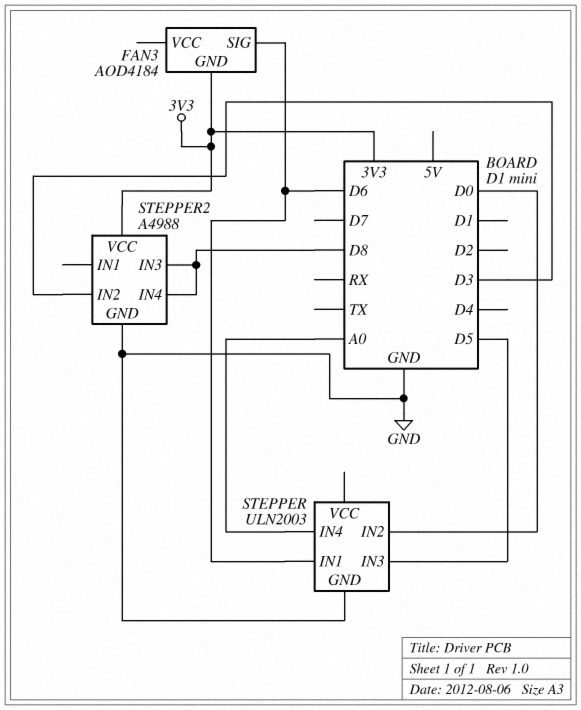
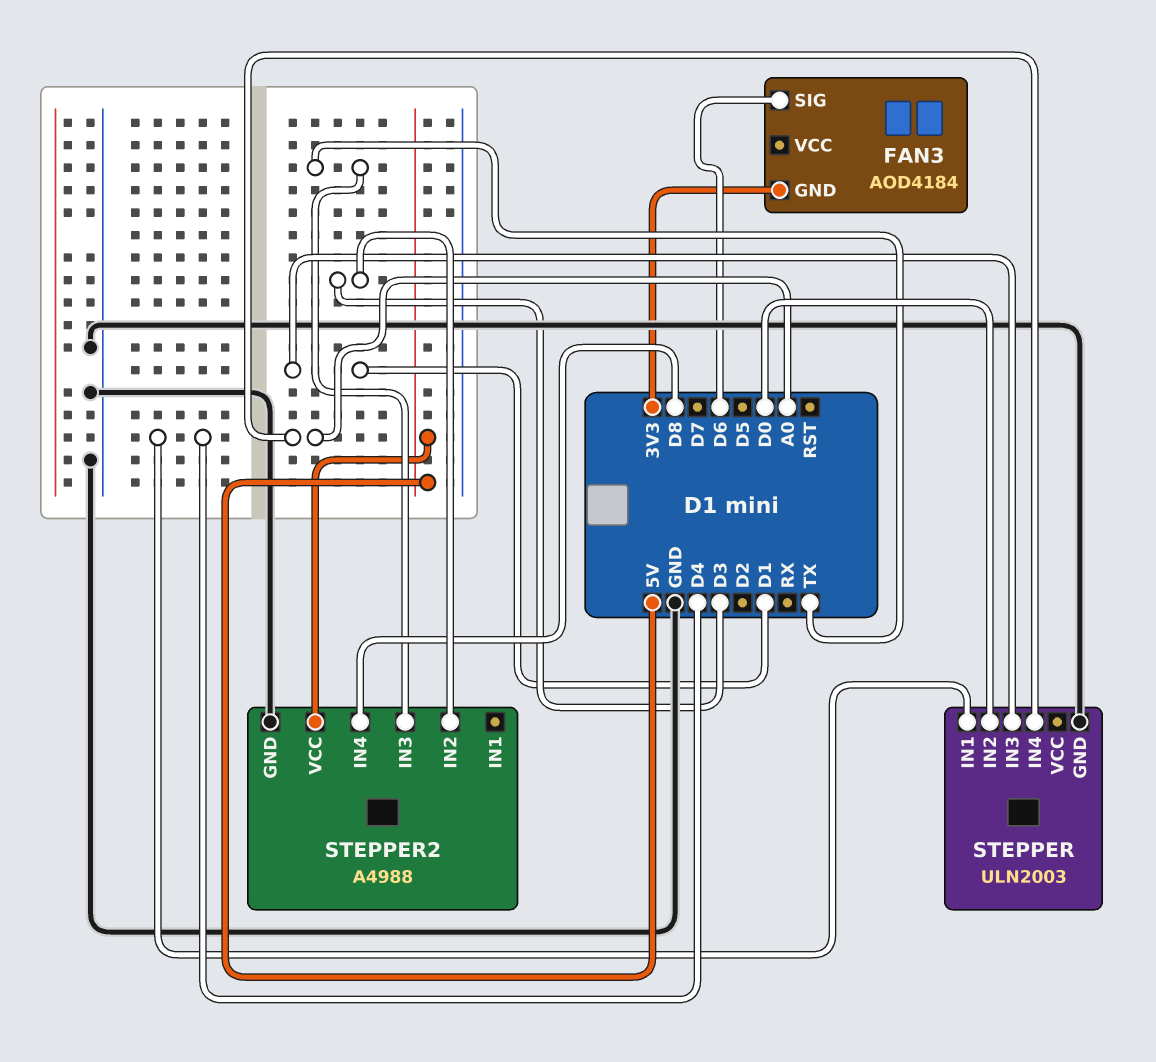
STEPPER pin IN1: D6 -> D4
STEPPER pin IN3: D5 -> D1
STEPPER2 pin IN3: D8 -> TX
STEPPER2 pin VCC: 3V3 -> 5V

